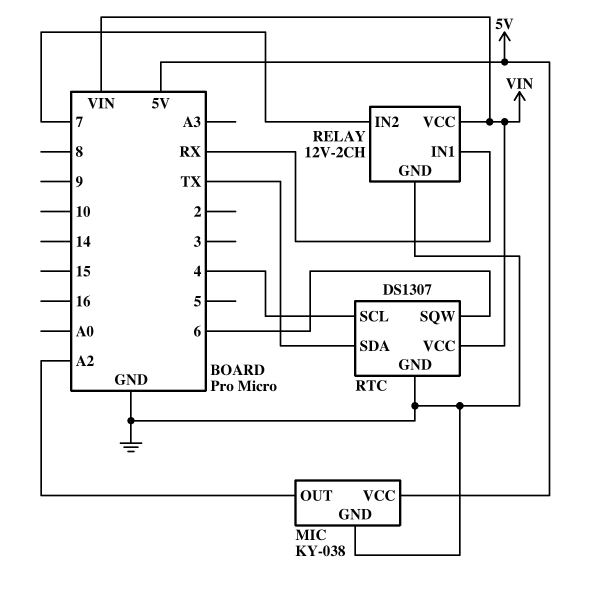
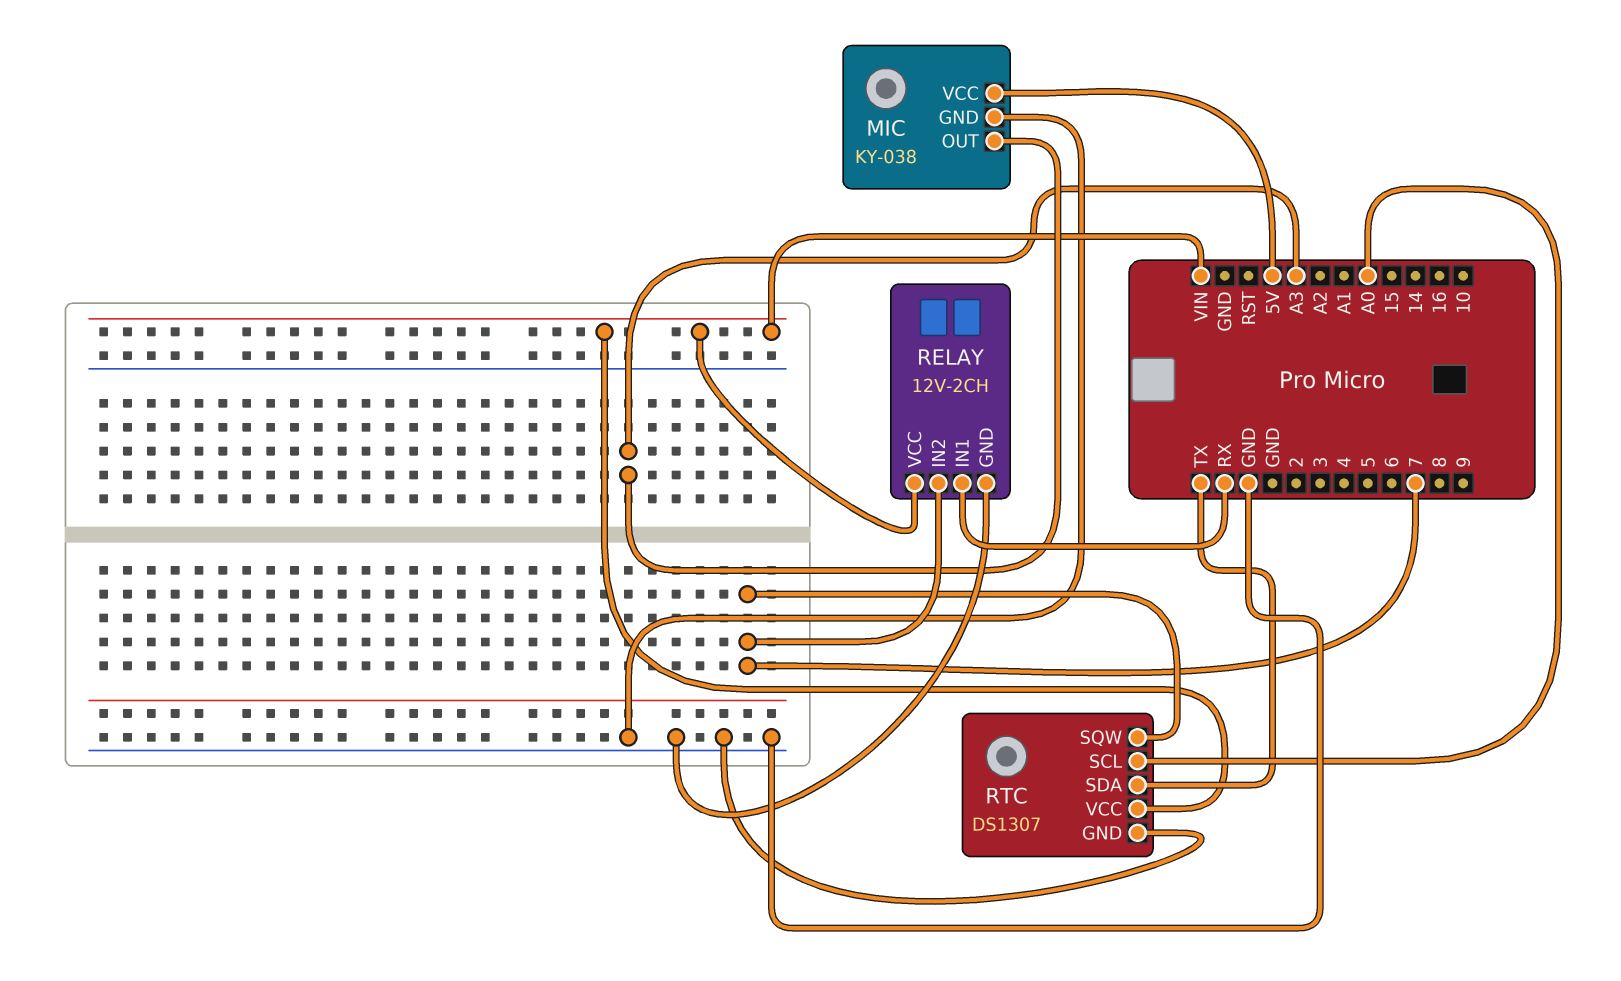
MIC pin OUT: A2 -> A3
RTC pin SCL: 4 -> A0
RTC pin SQW: 6 -> 7

